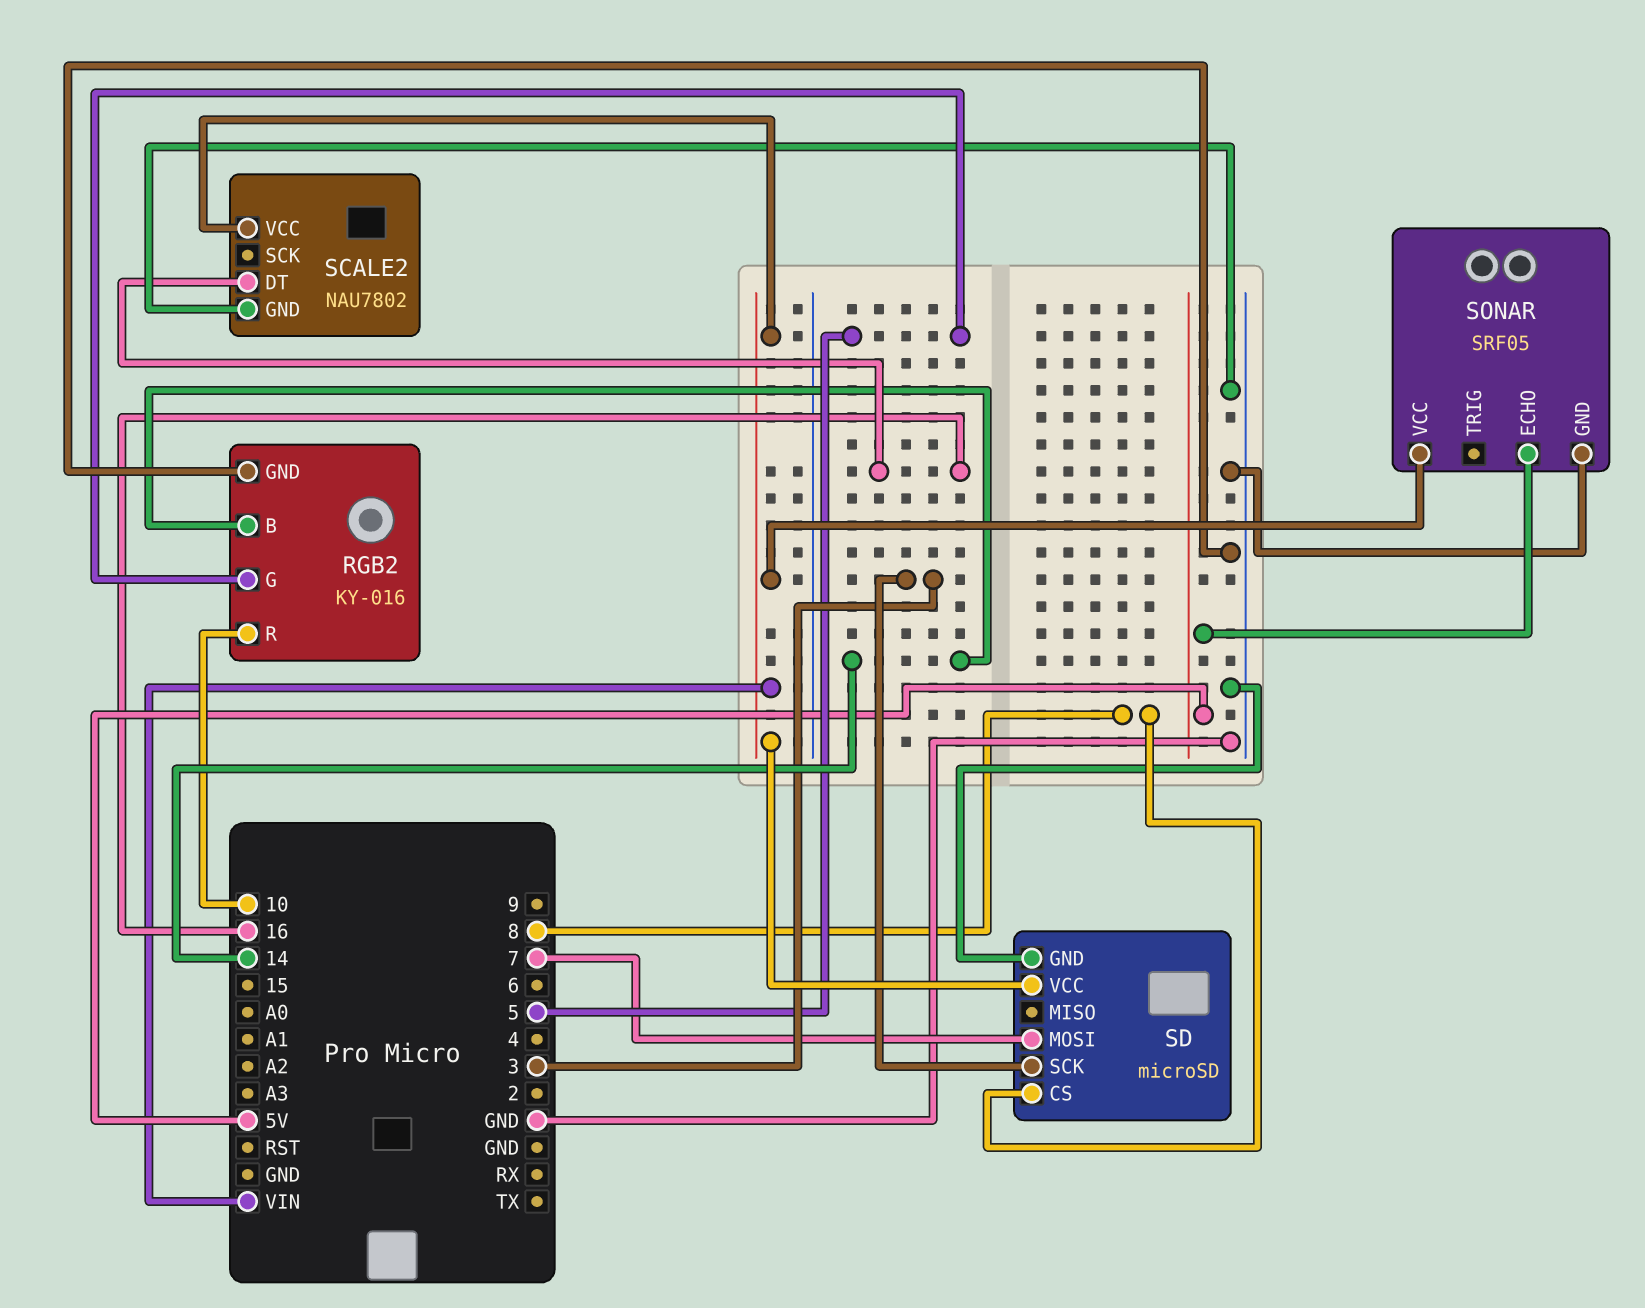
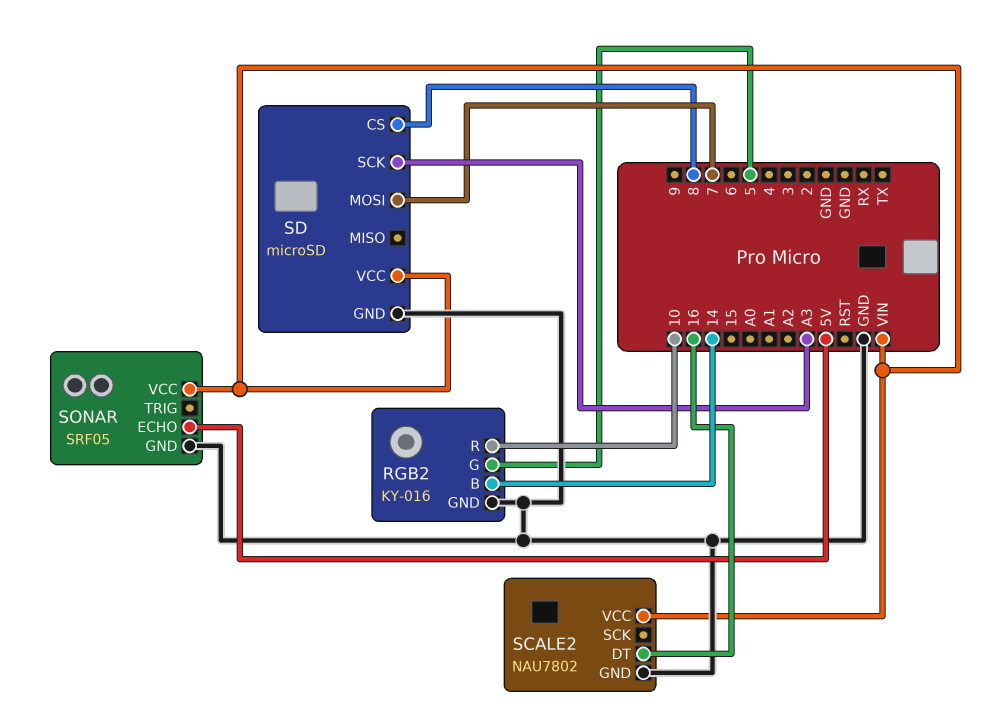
SD pin SCK: 3 -> A3

